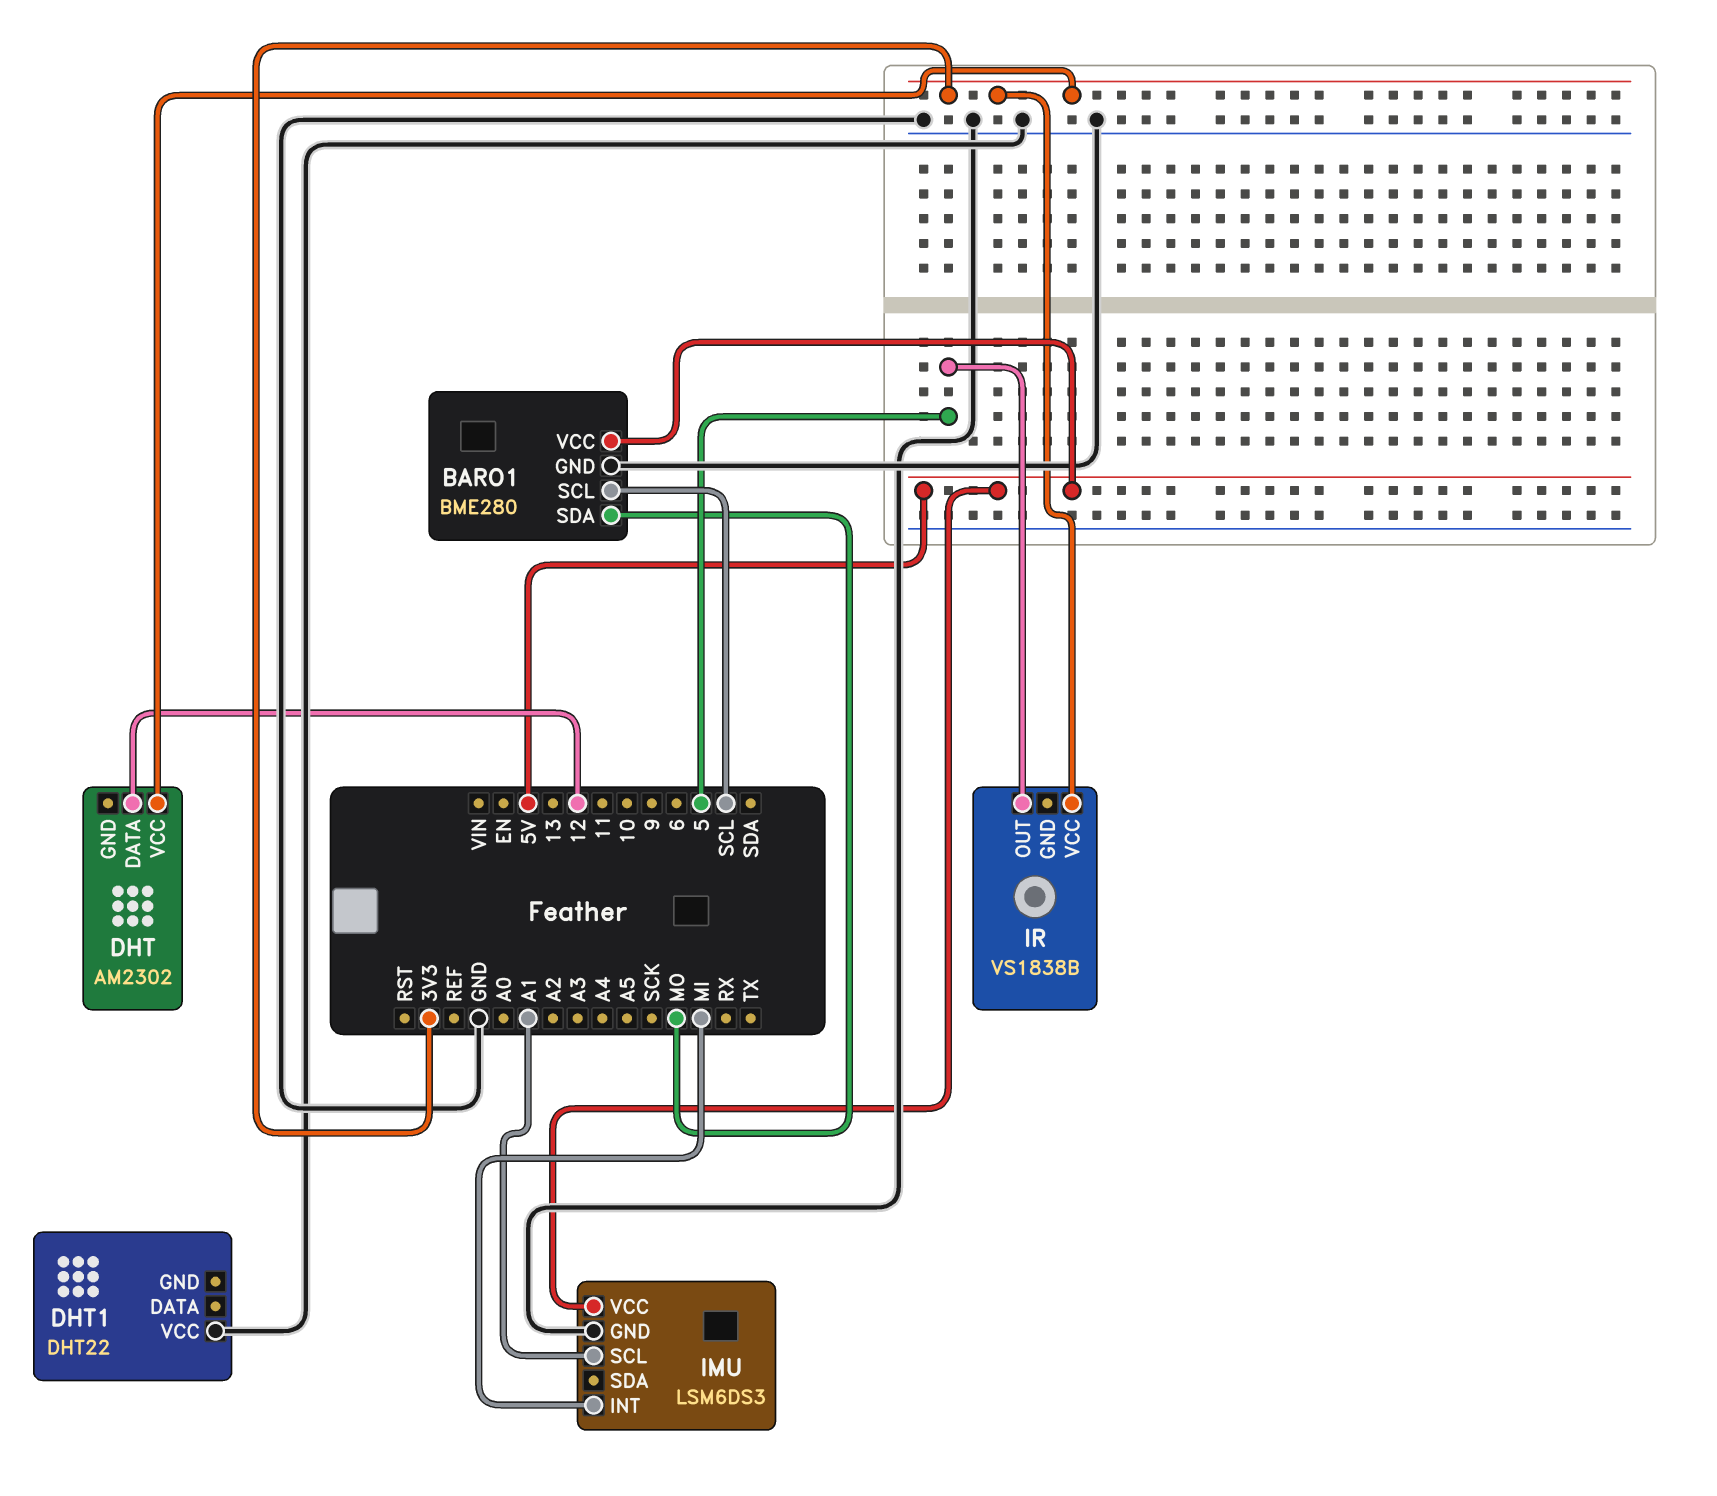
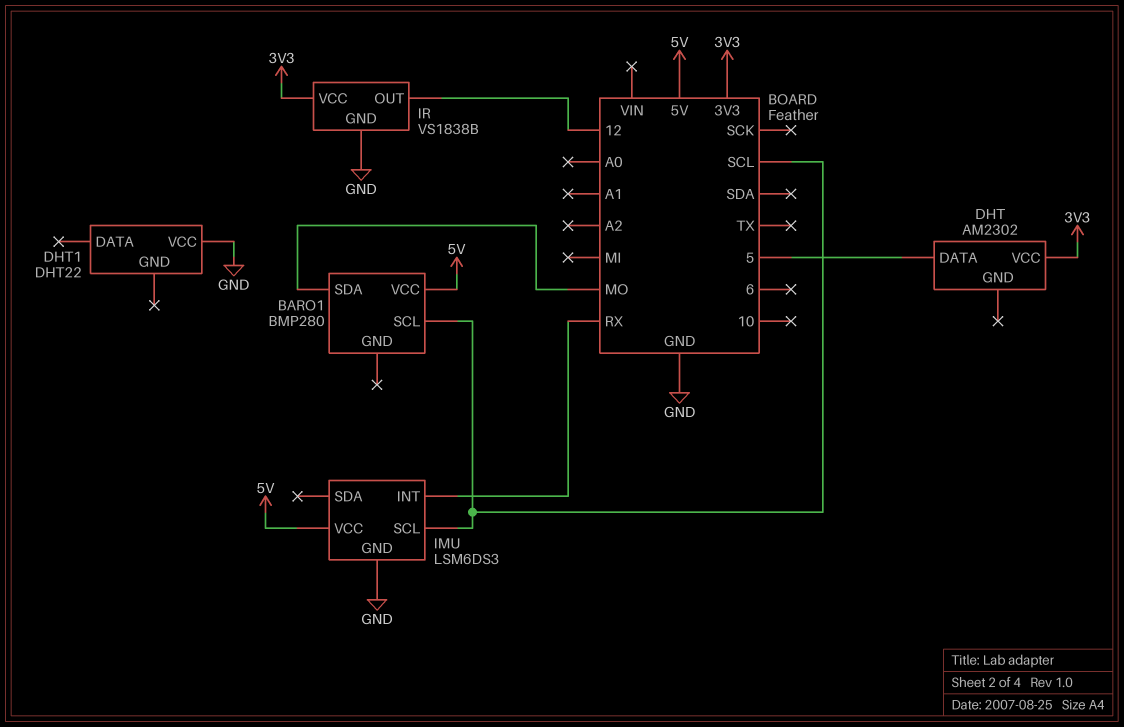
BARO1: BME280 -> BMP280
BARO1 pin GND: GND -> none
DHT pin DATA: 12 -> 5
IMU pin INT: MI -> RX
IMU pin SCL: A1 -> SCL
IR pin GND: none -> GND
IR pin OUT: 5 -> 12

